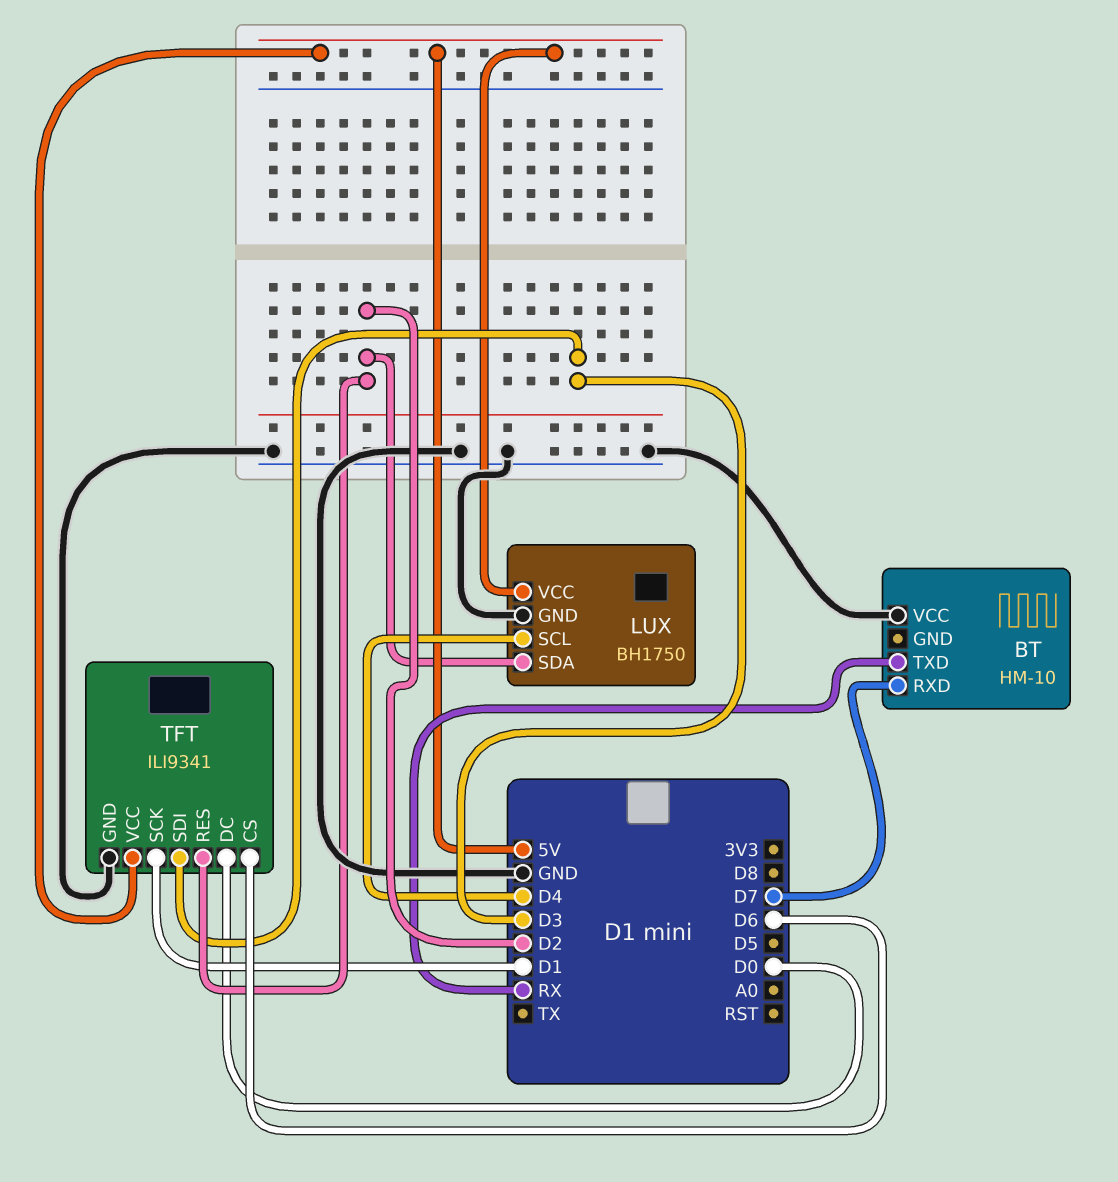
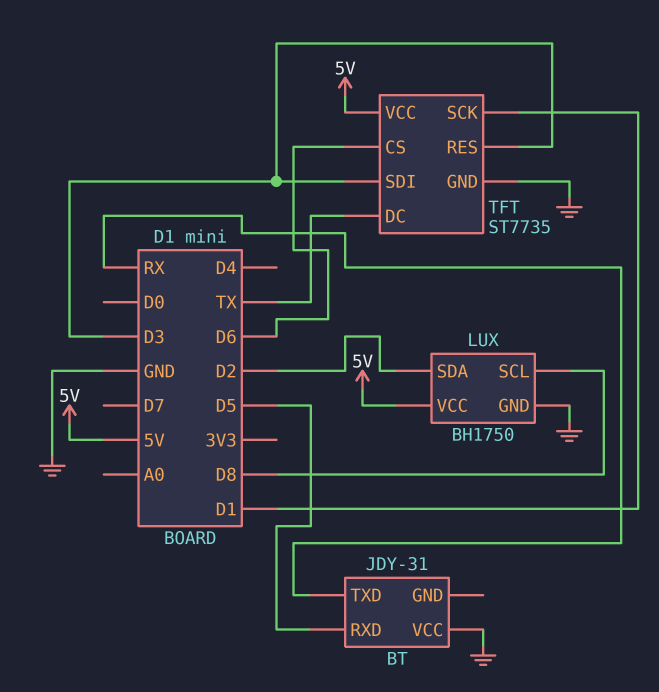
BT: HM-10 -> JDY-31
BT pin RXD: D7 -> D5
LUX pin SCL: D4 -> D8
TFT: ILI9341 -> ST7735
TFT pin DC: D0 -> TX
TFT pin RES: D2 -> D3

